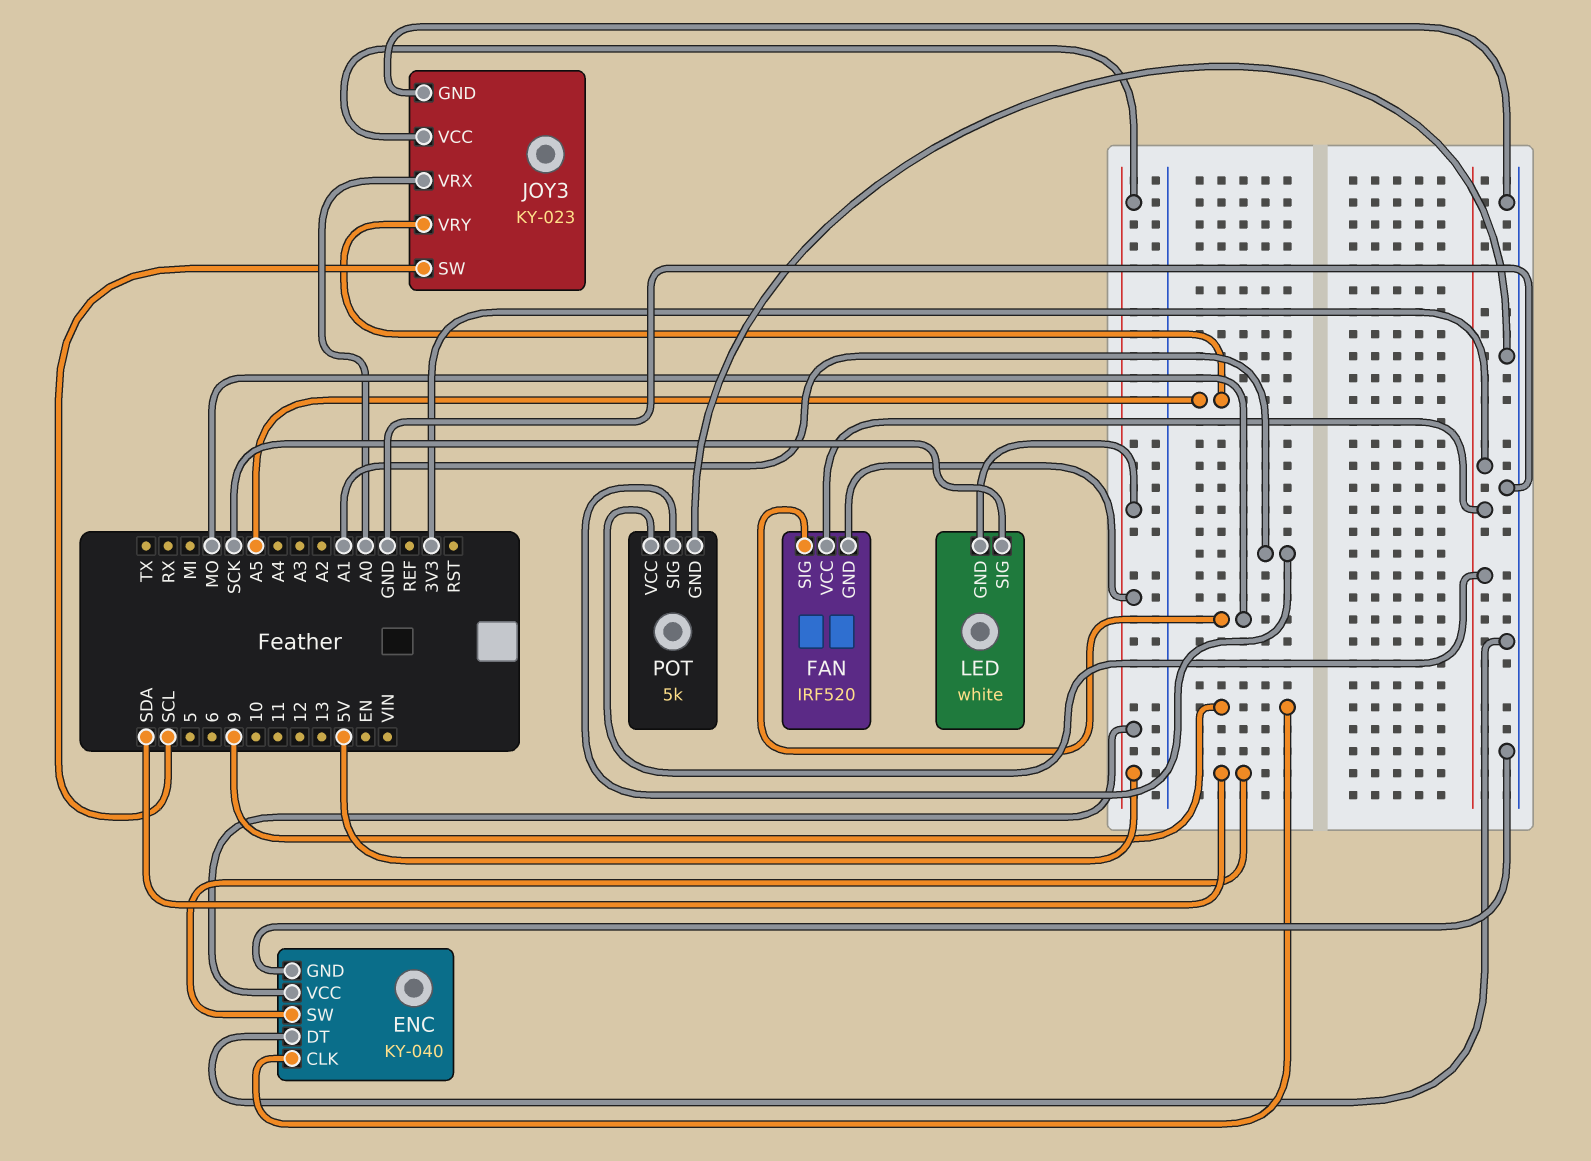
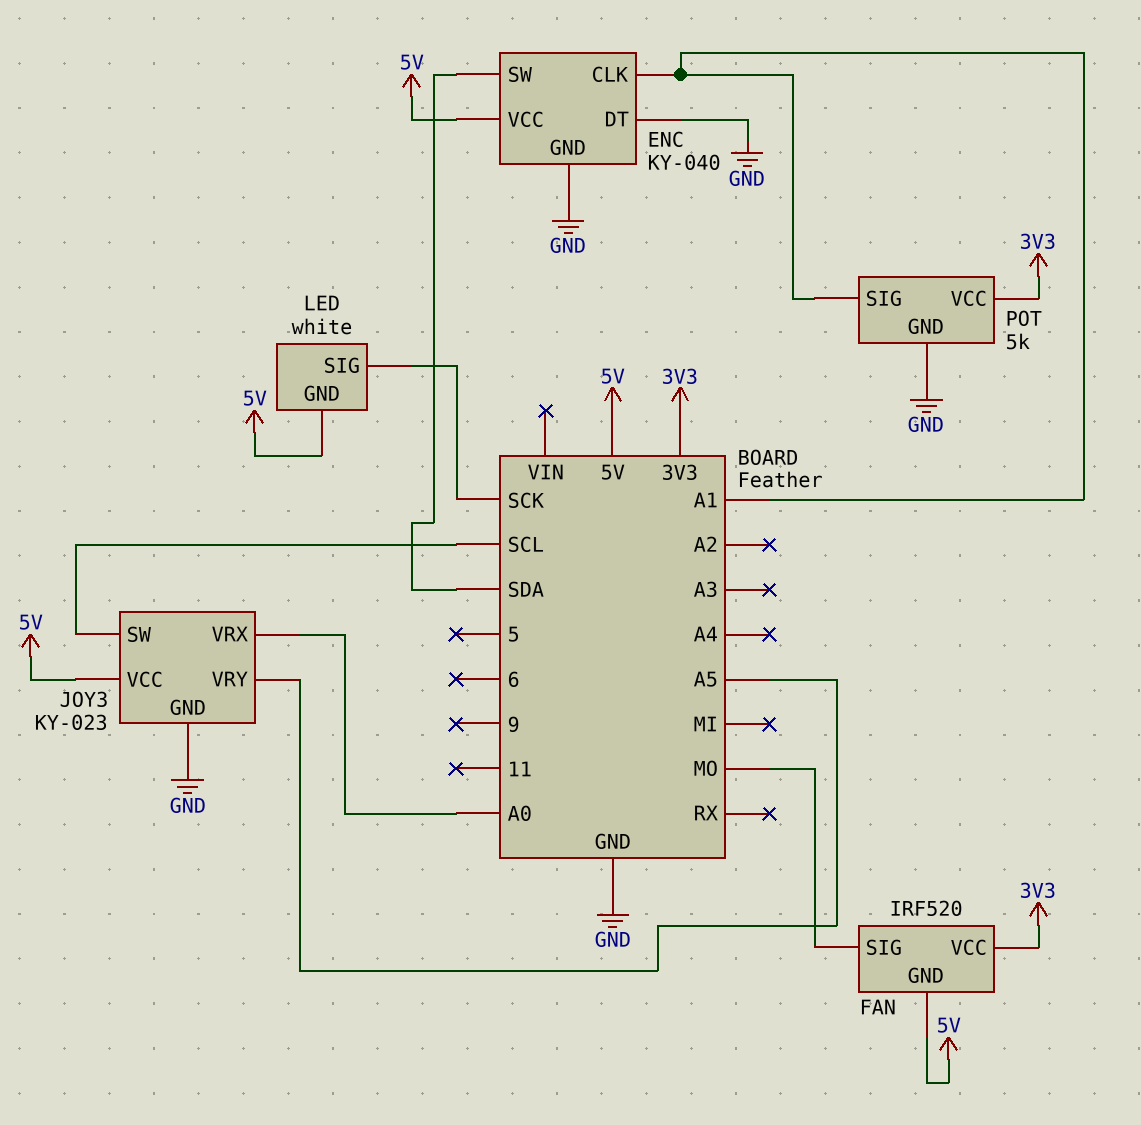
ENC pin CLK: 9 -> A1

